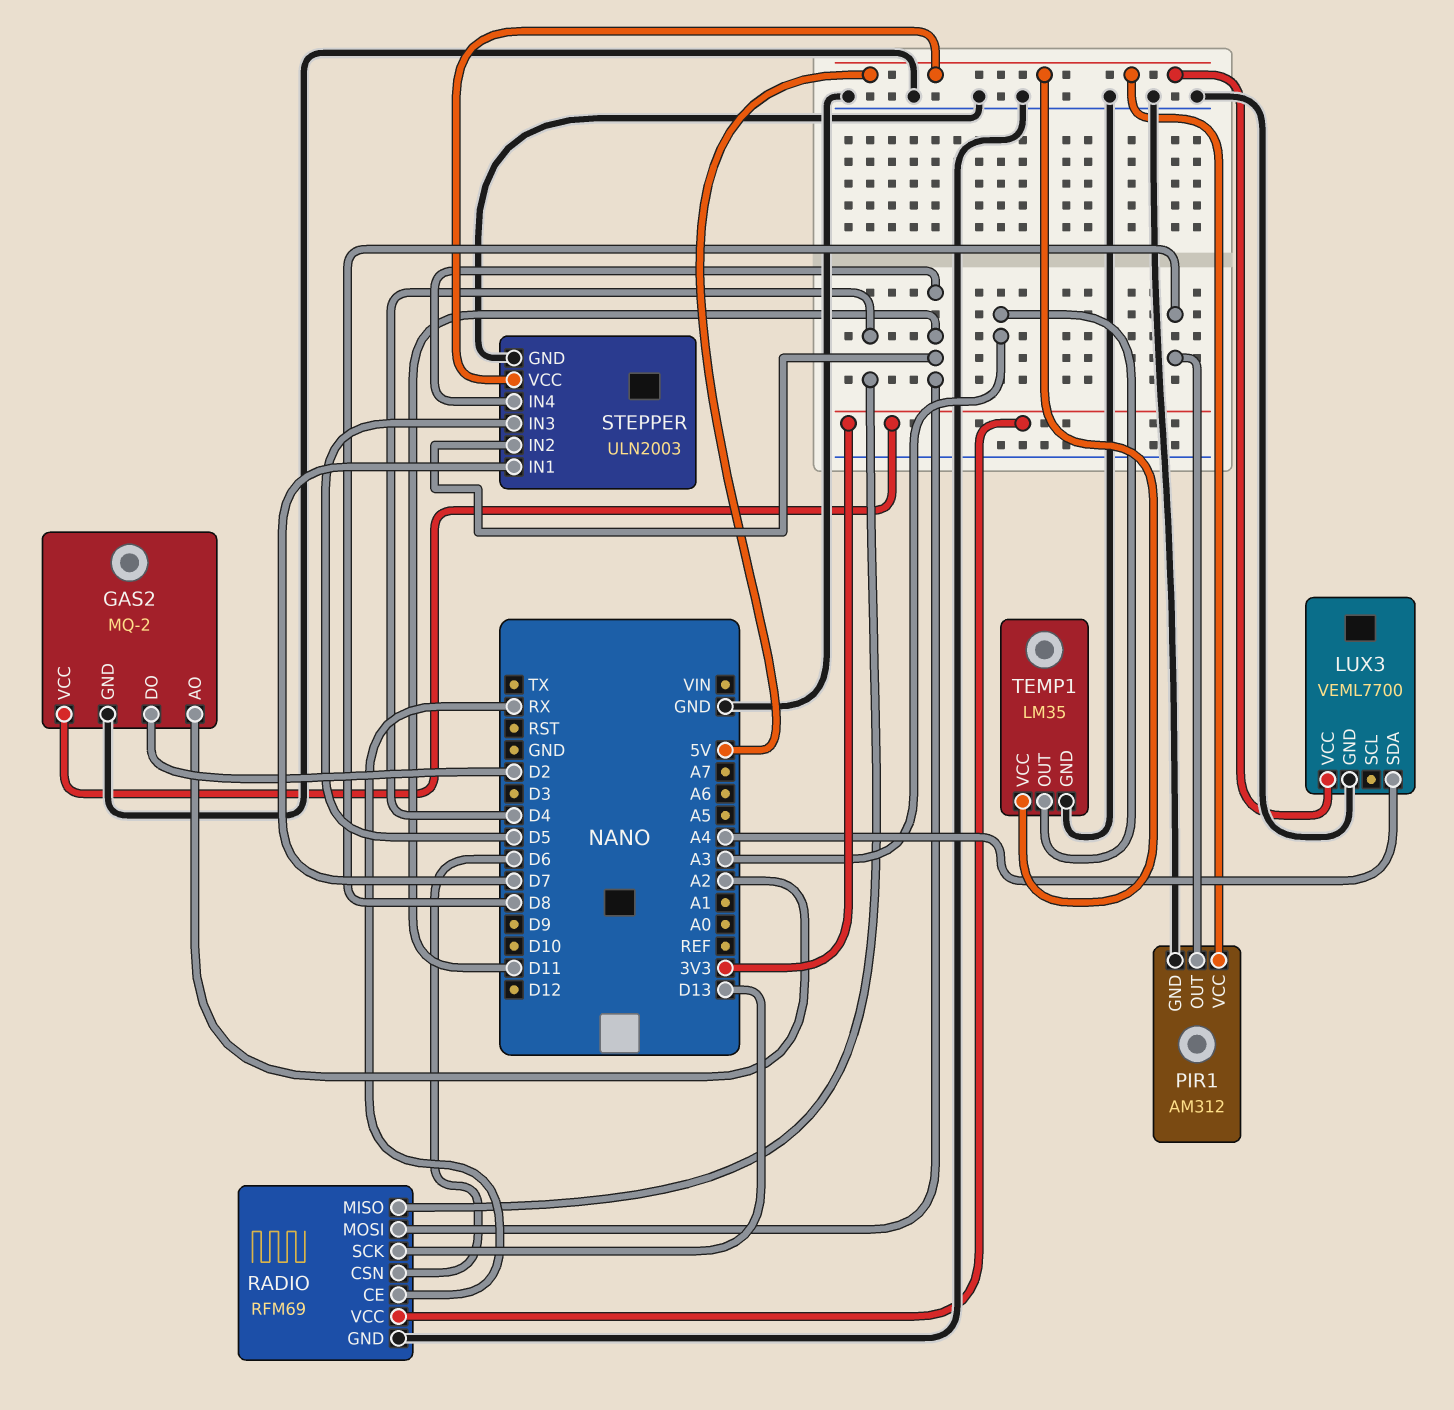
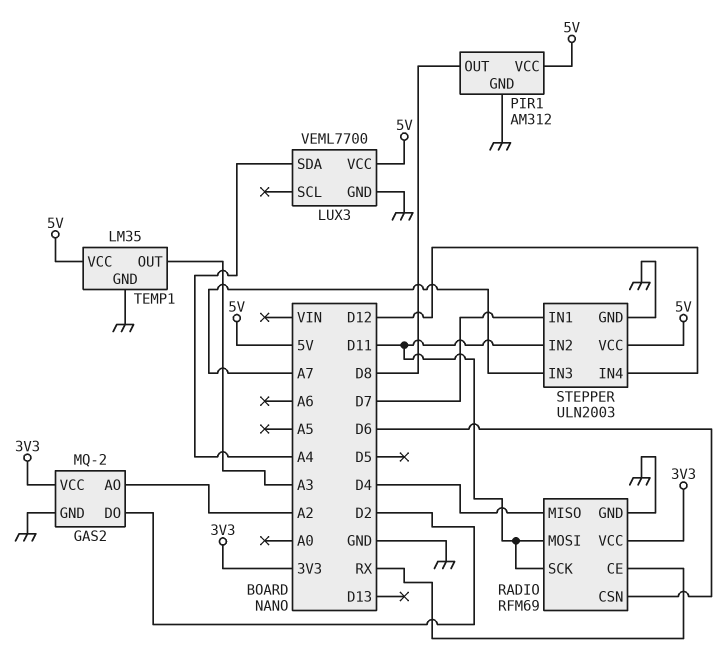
RADIO pin SCK: D13 -> D11
STEPPER pin IN3: D5 -> A7
STEPPER pin IN4: D11 -> D12

